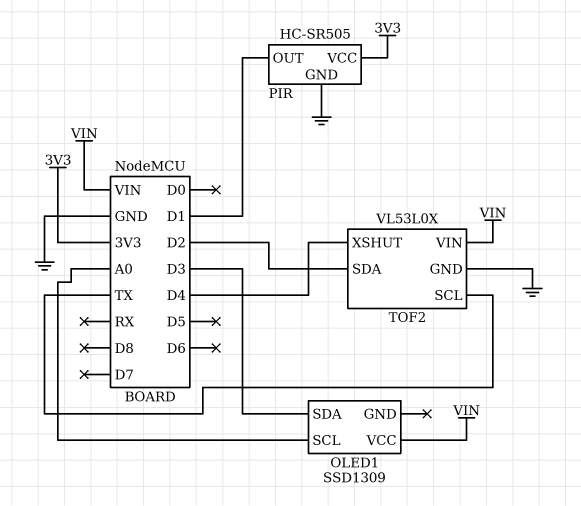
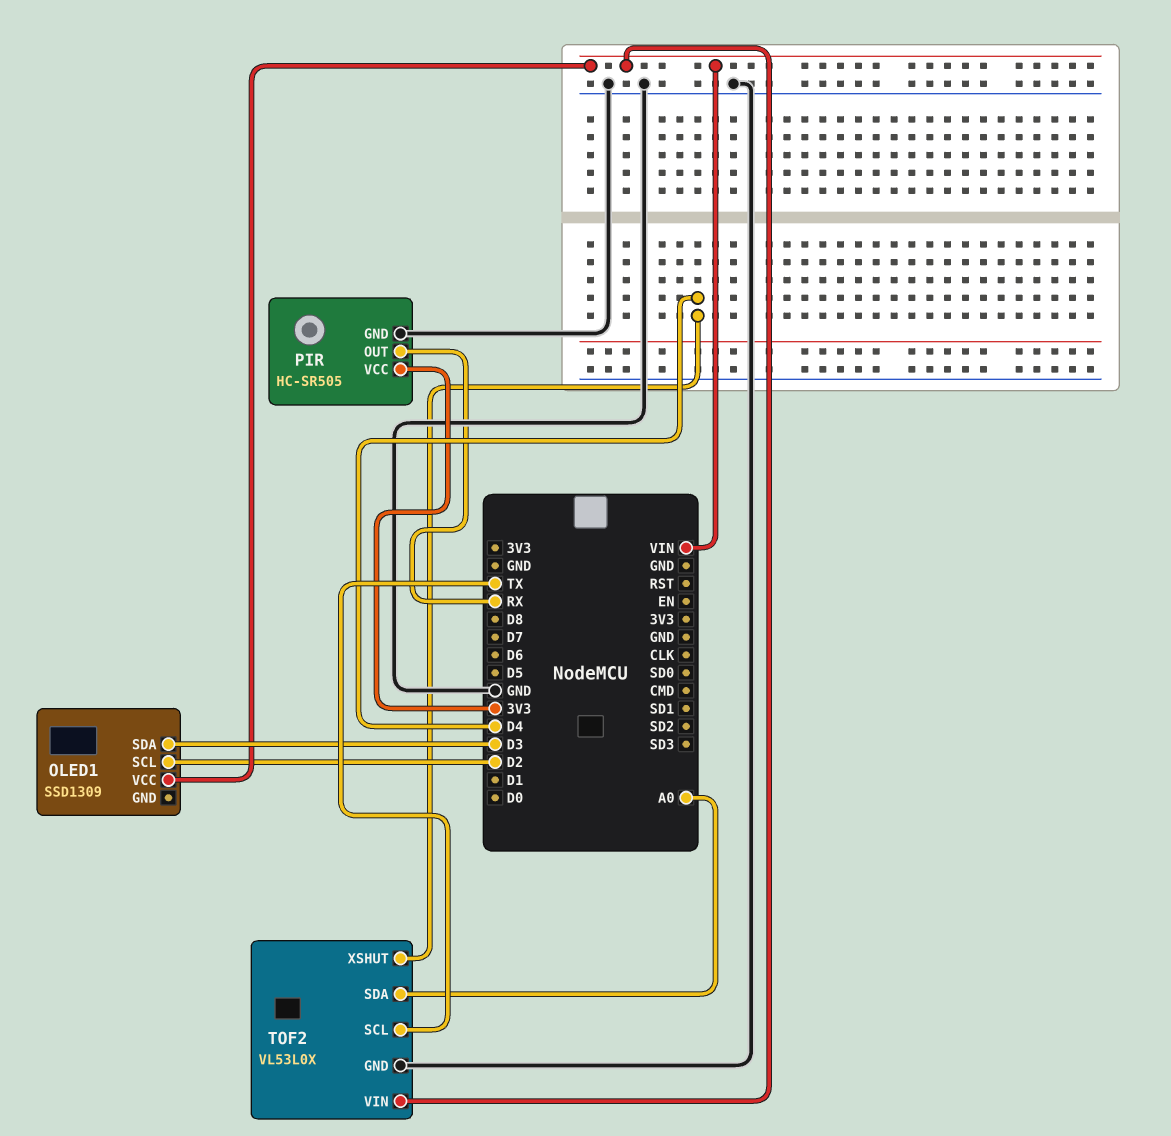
OLED1 pin SCL: A0 -> D2
PIR pin OUT: D1 -> RX
TOF2 pin SDA: D2 -> A0

